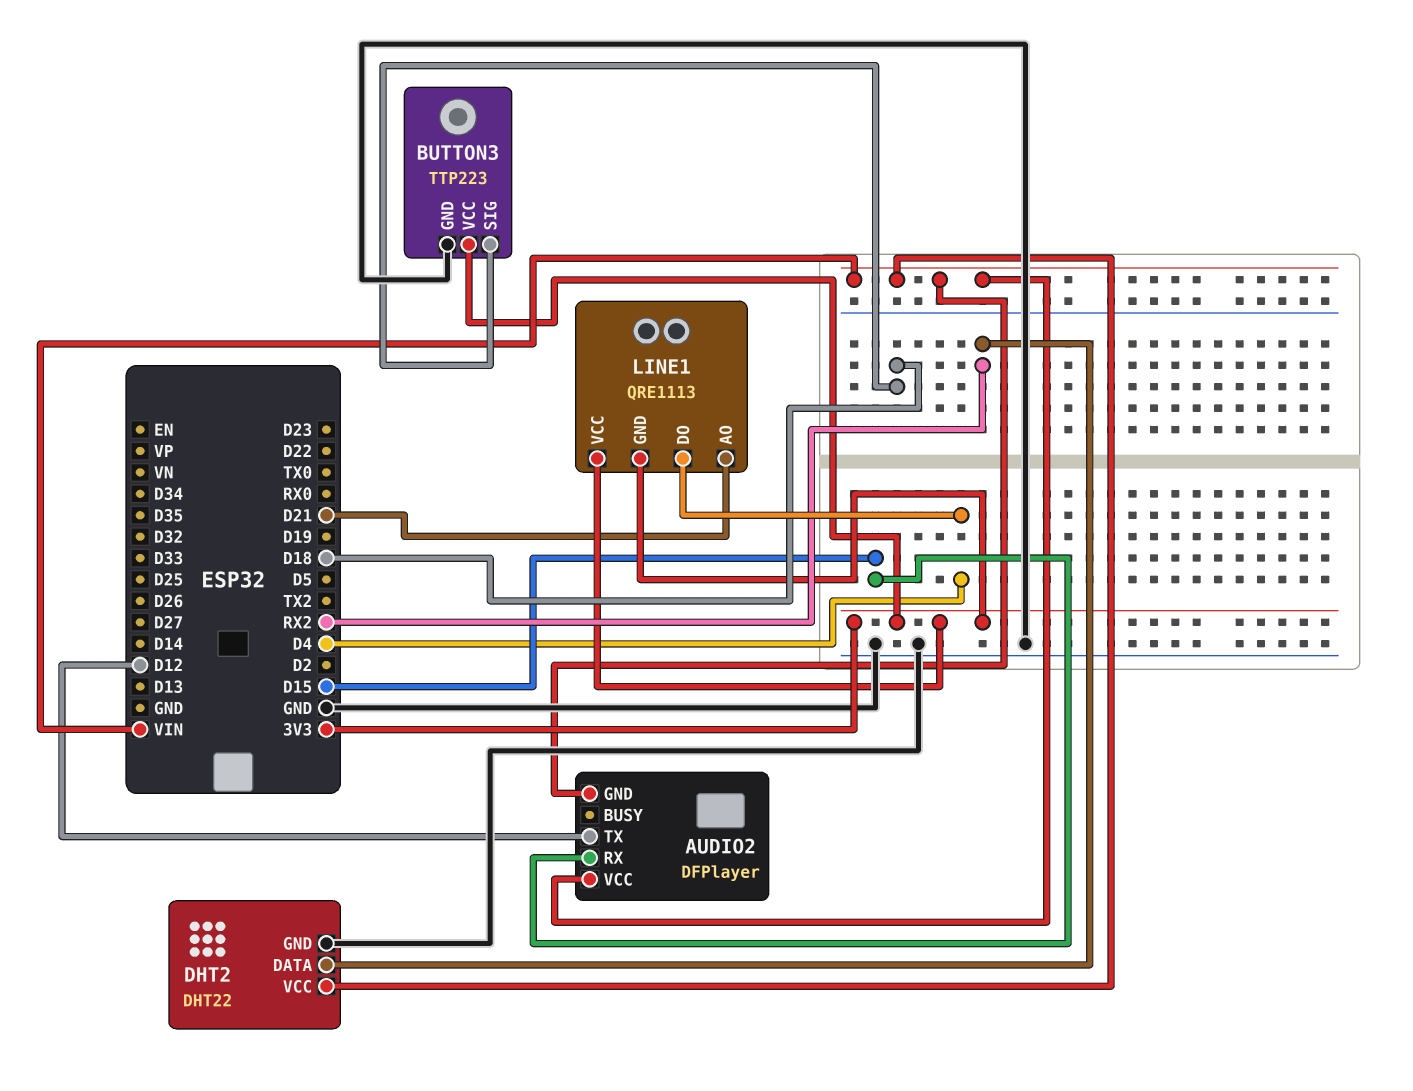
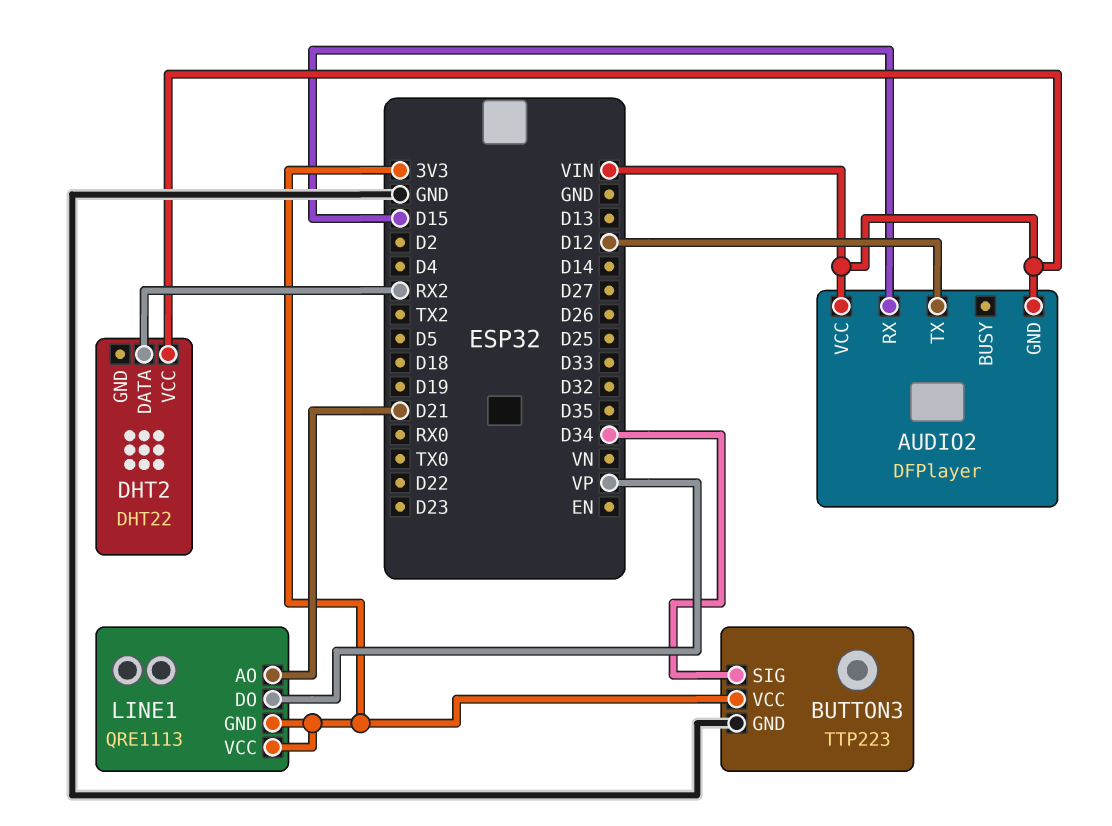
BUTTON3 pin SIG: D18 -> D34
DHT2 pin GND: GND -> none
LINE1 pin DO: D4 -> VP

